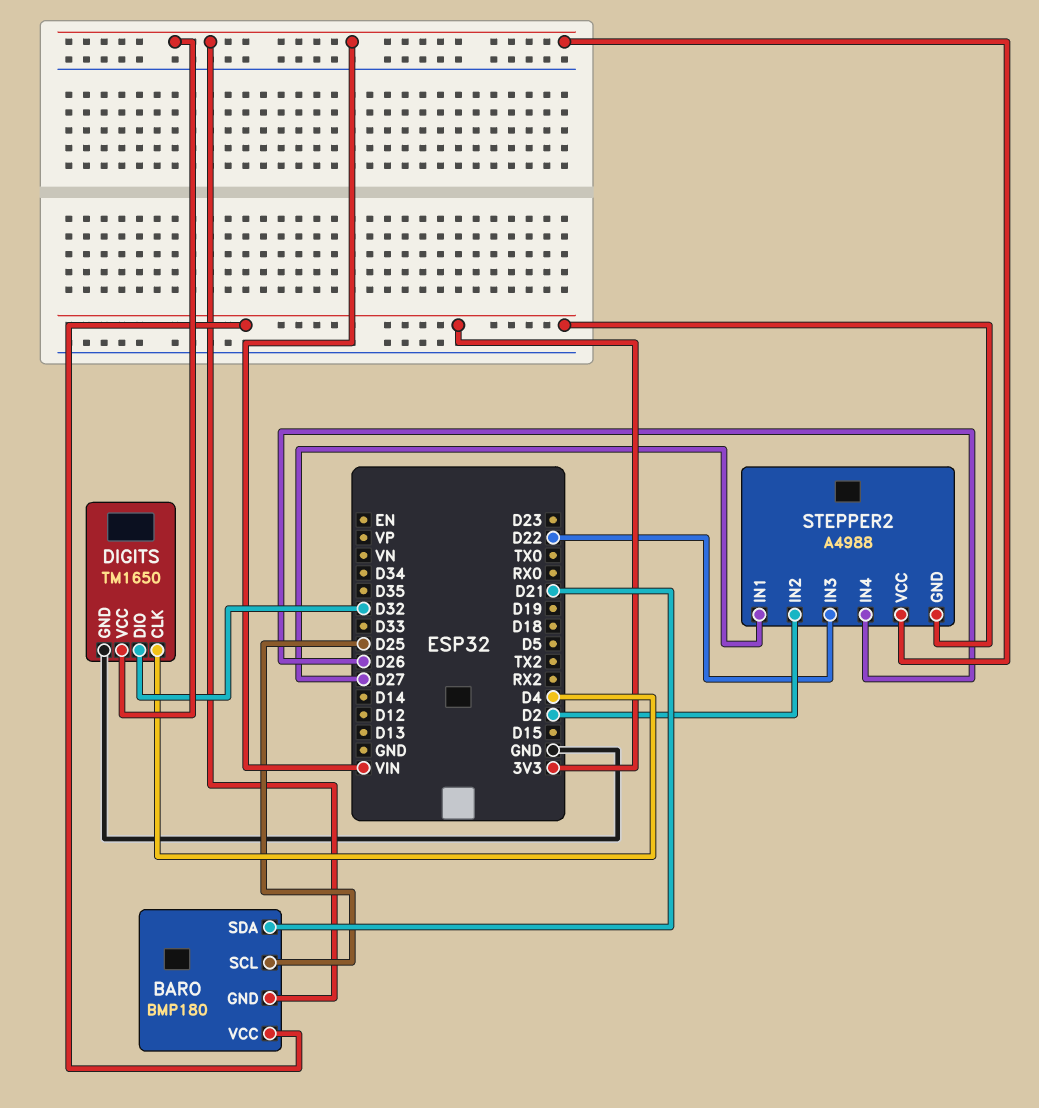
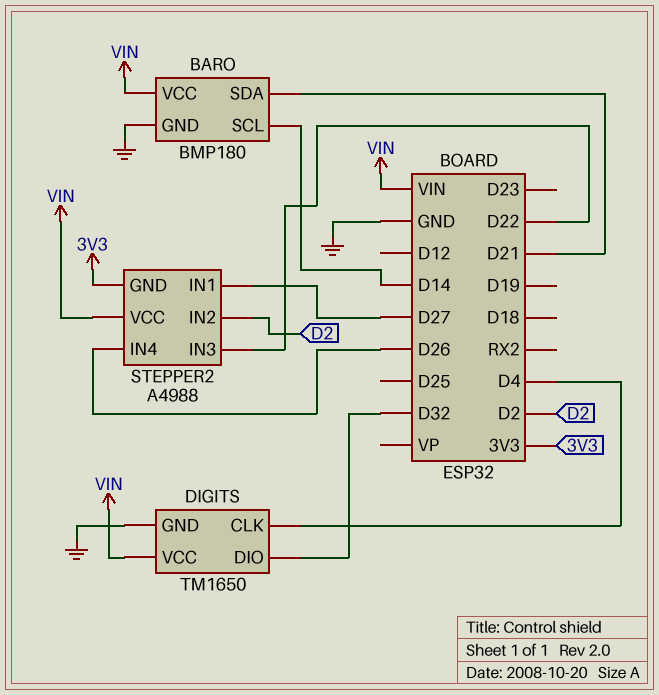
BARO pin GND: VIN -> GND
BARO pin SCL: D25 -> D14
BARO pin VCC: 3V3 -> VIN

